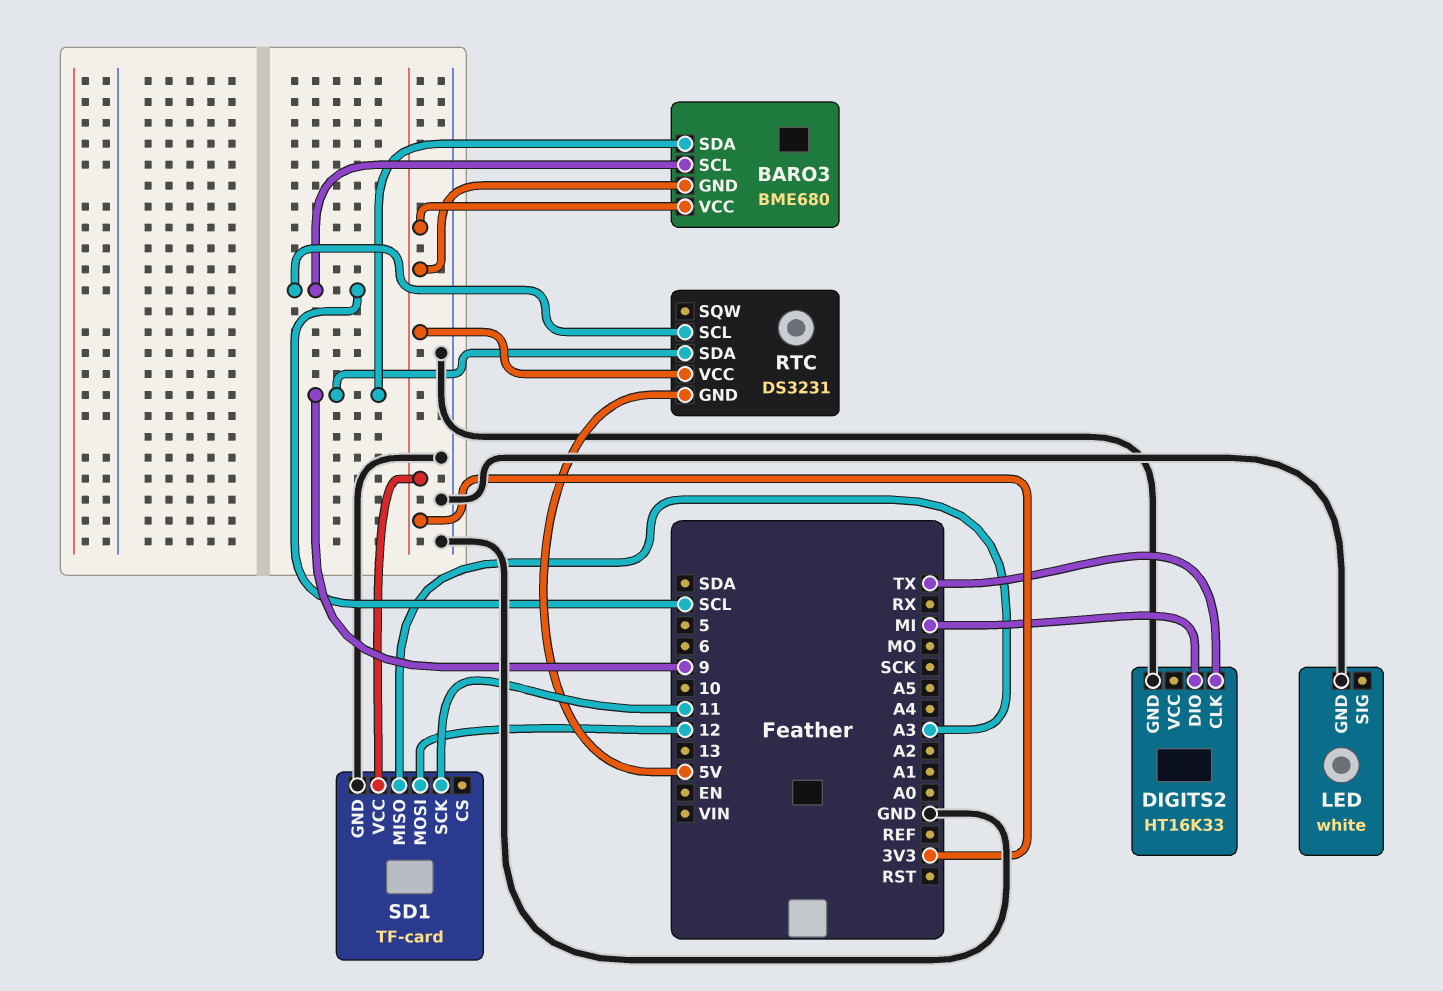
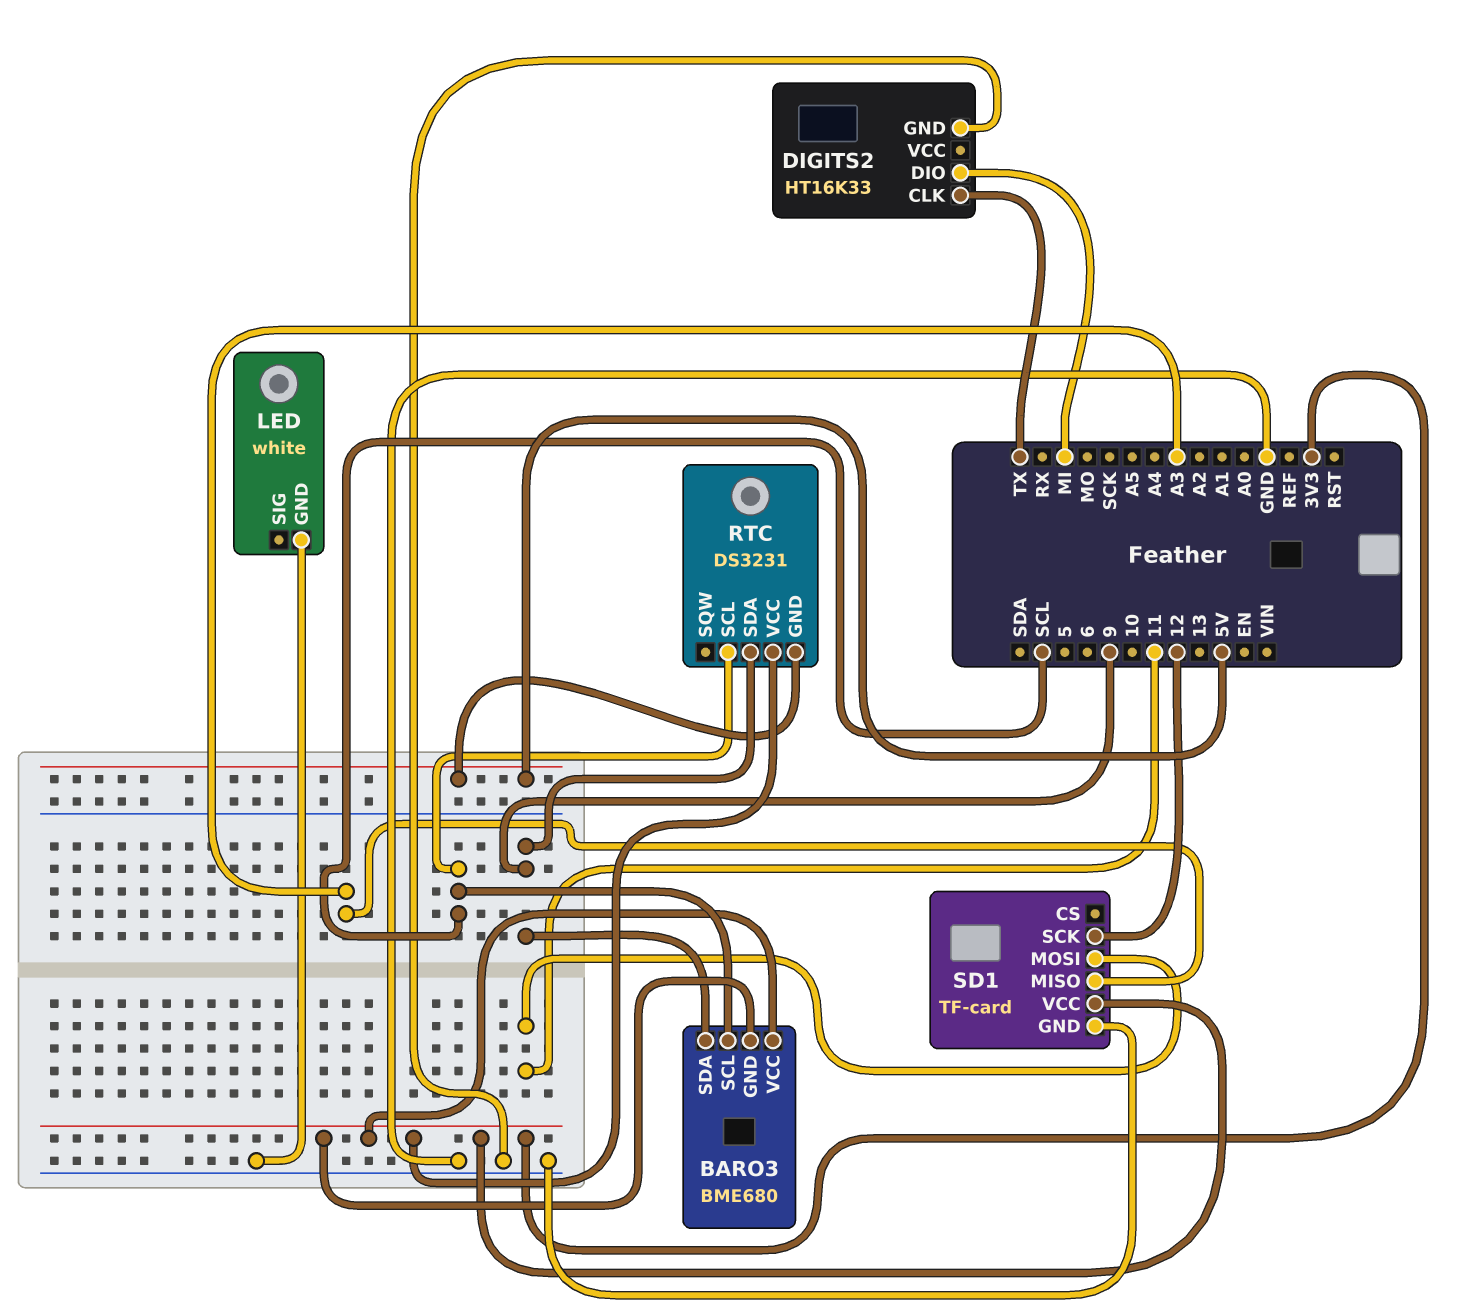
SD1 pin MOSI: 12 -> 11
SD1 pin SCK: 11 -> 12

